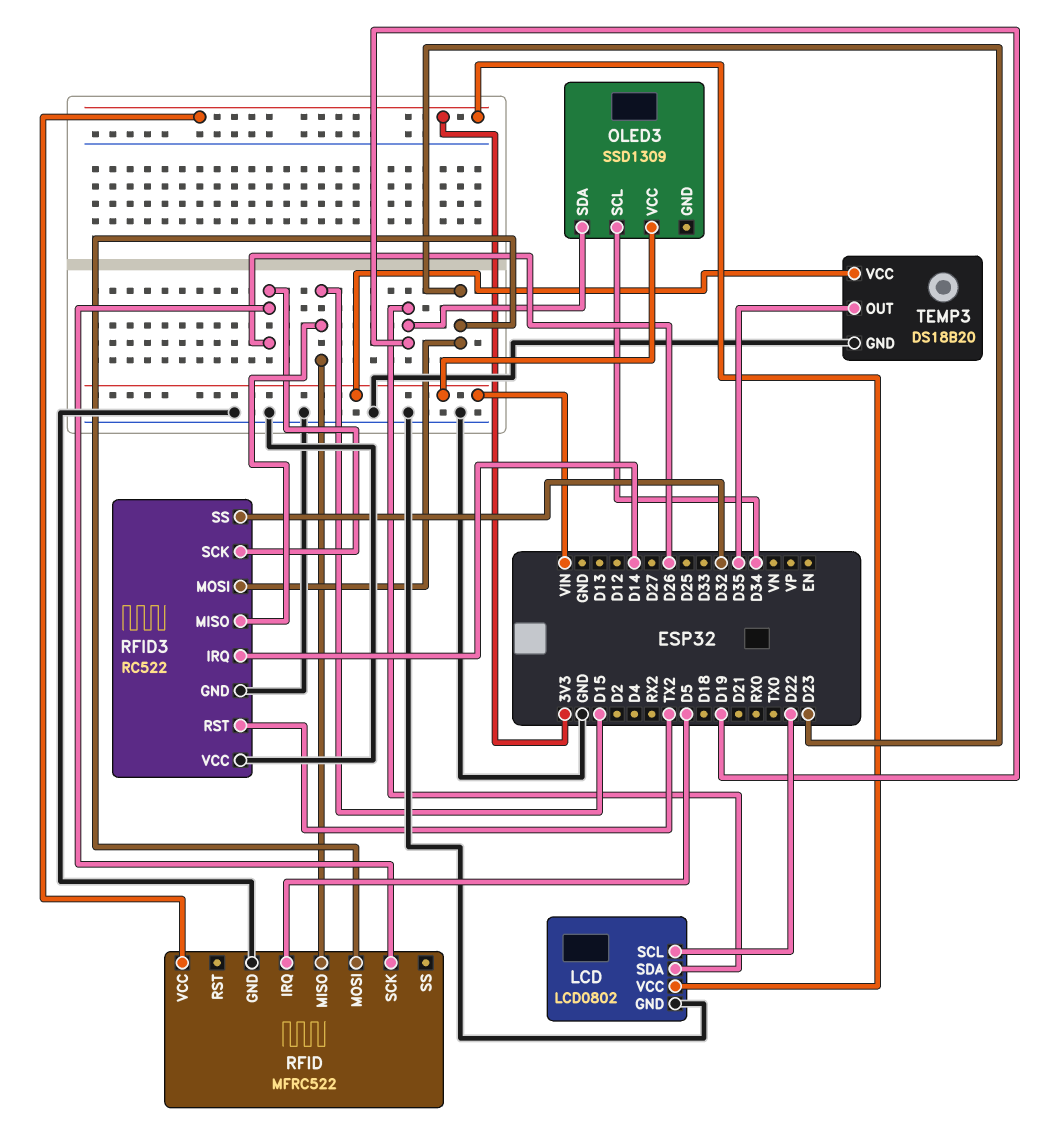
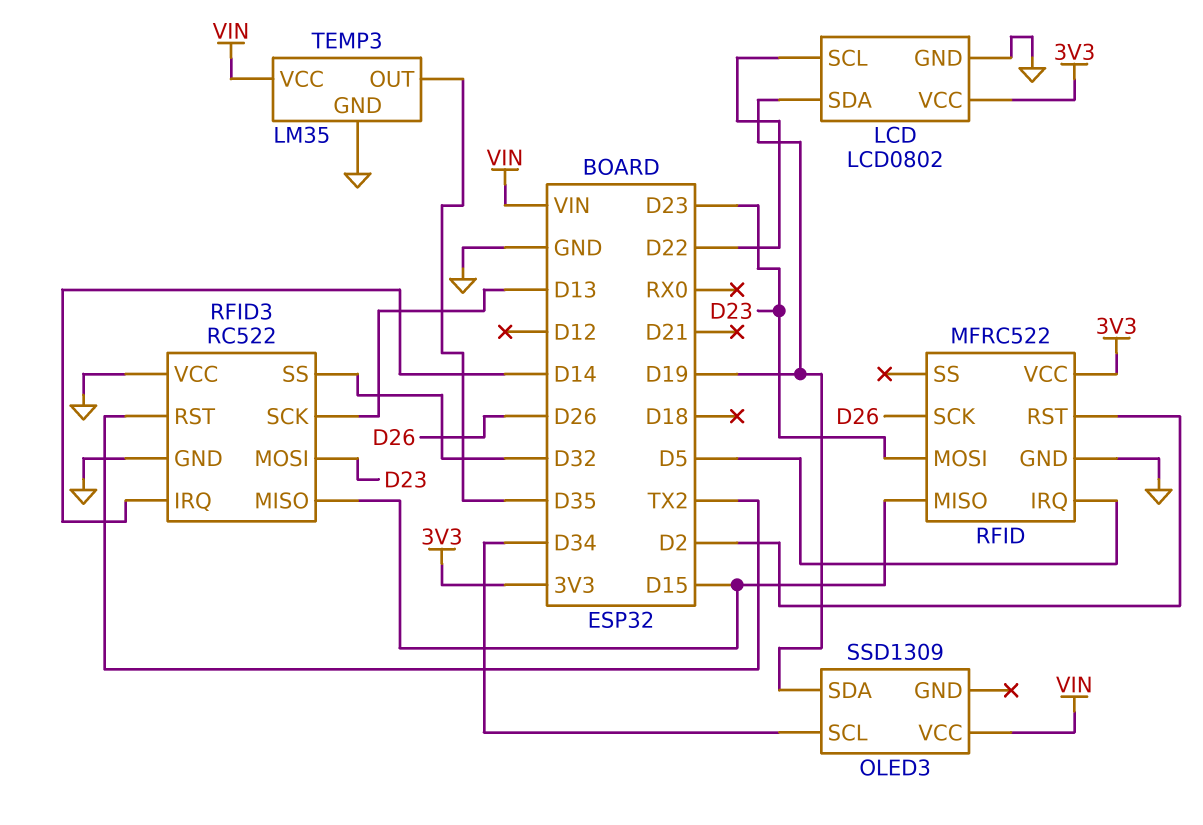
RFID pin RST: none -> D2
RFID3 pin SCK: D26 -> D13
TEMP3: DS18B20 -> LM35

